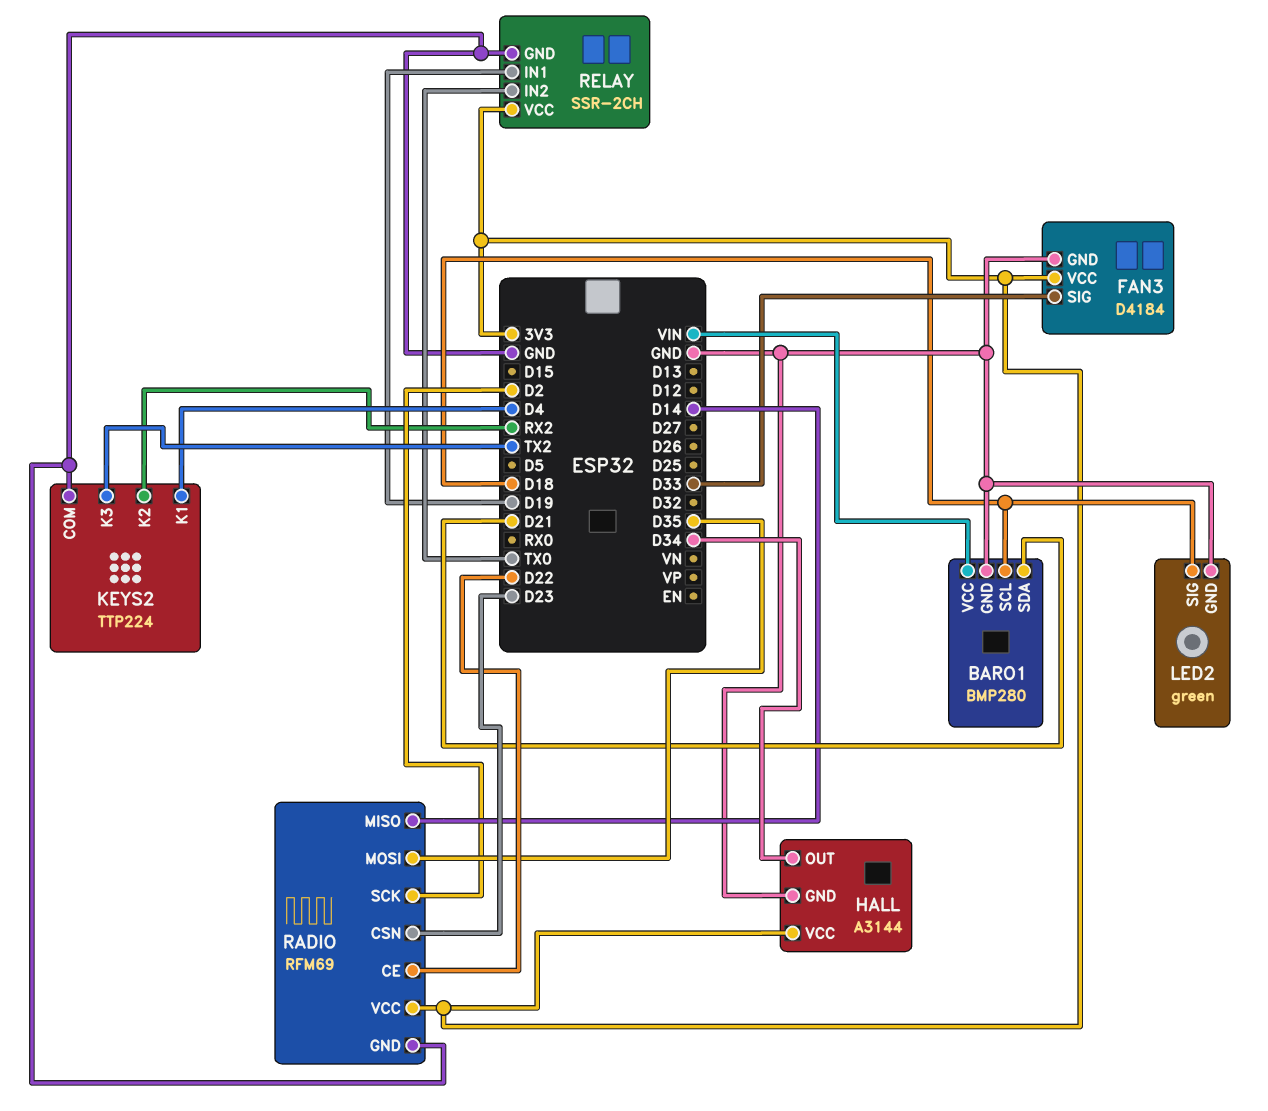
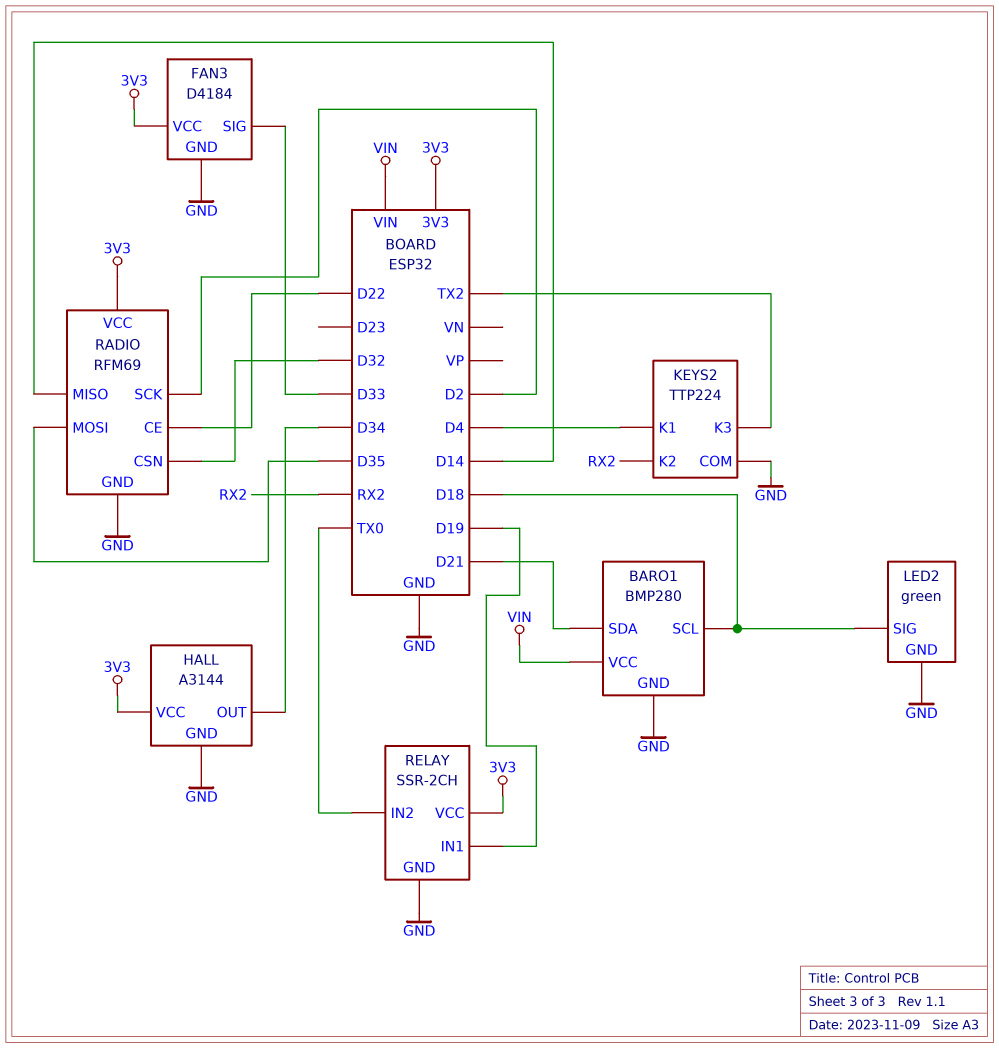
RADIO pin CSN: D23 -> D32

